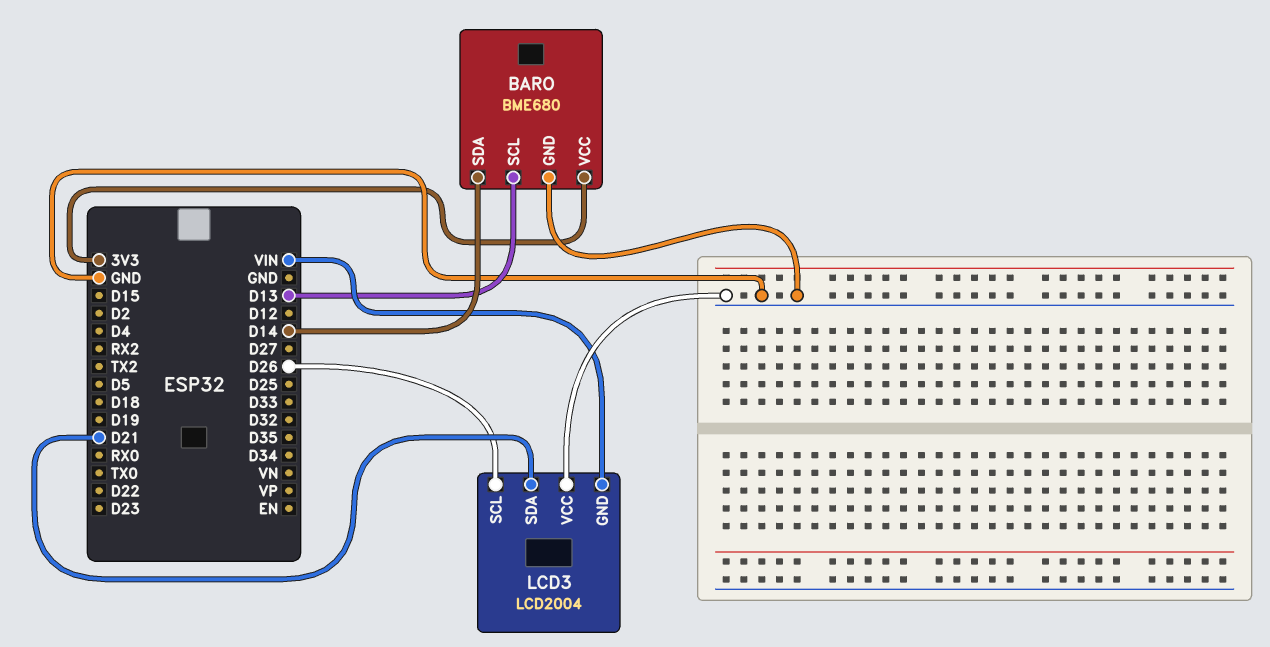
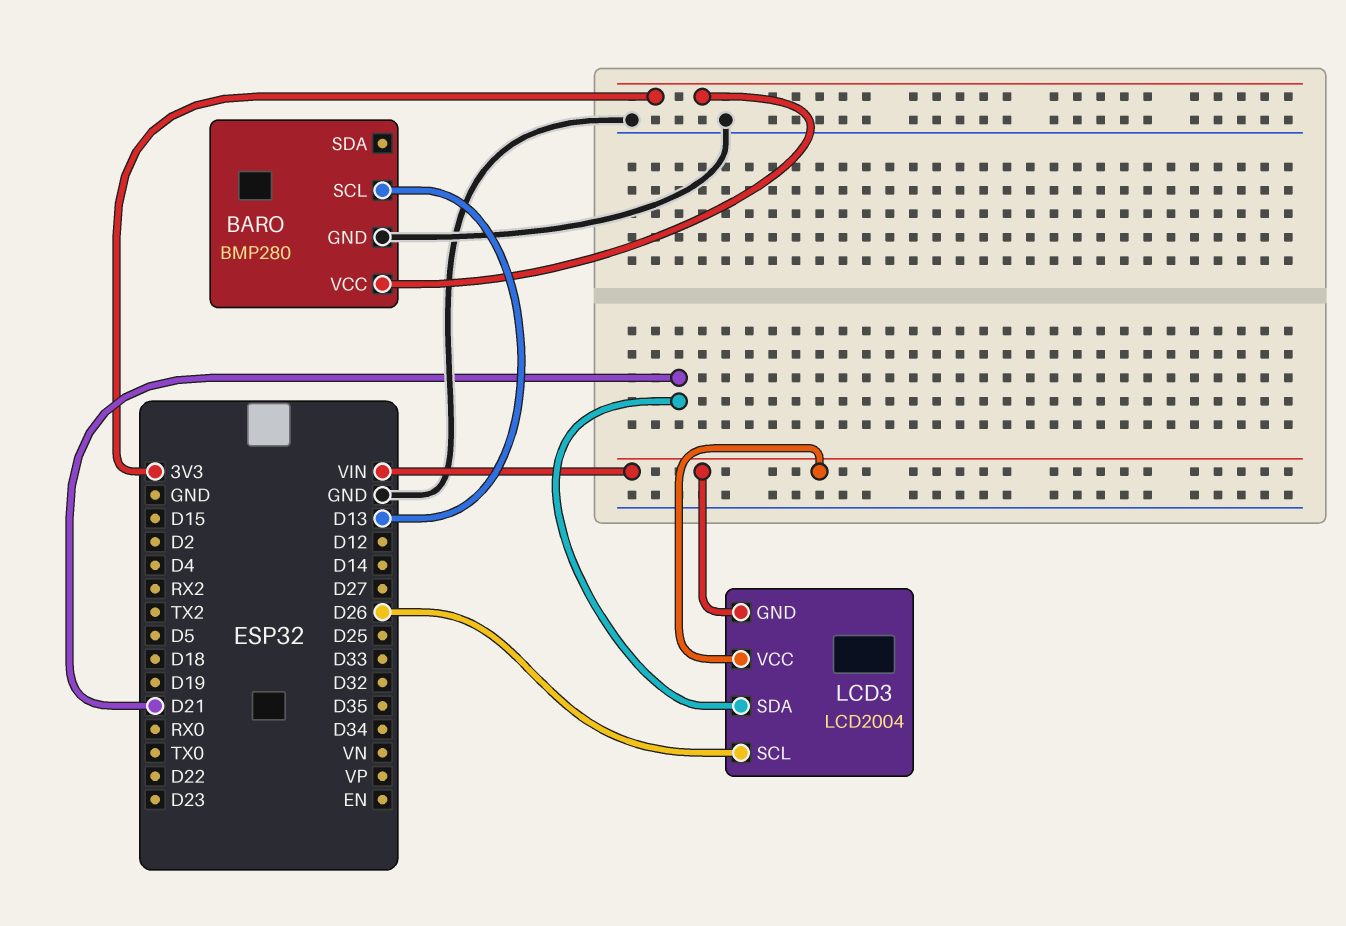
BARO: BME680 -> BMP280
BARO pin SDA: D14 -> none
LCD3 pin VCC: GND -> VIN

